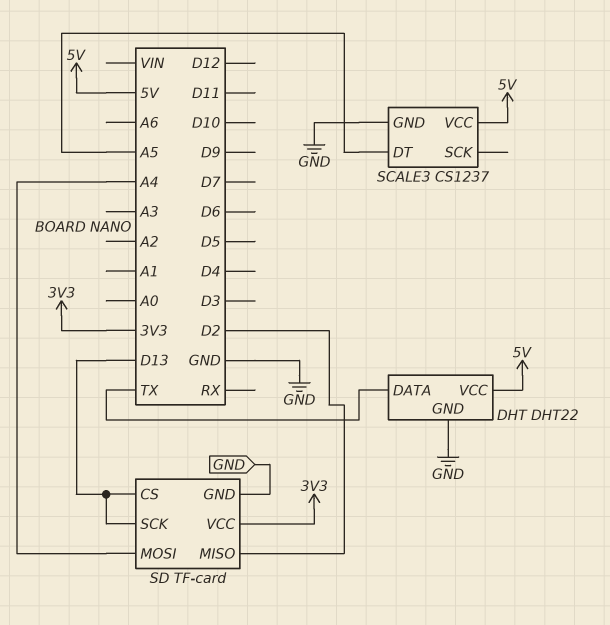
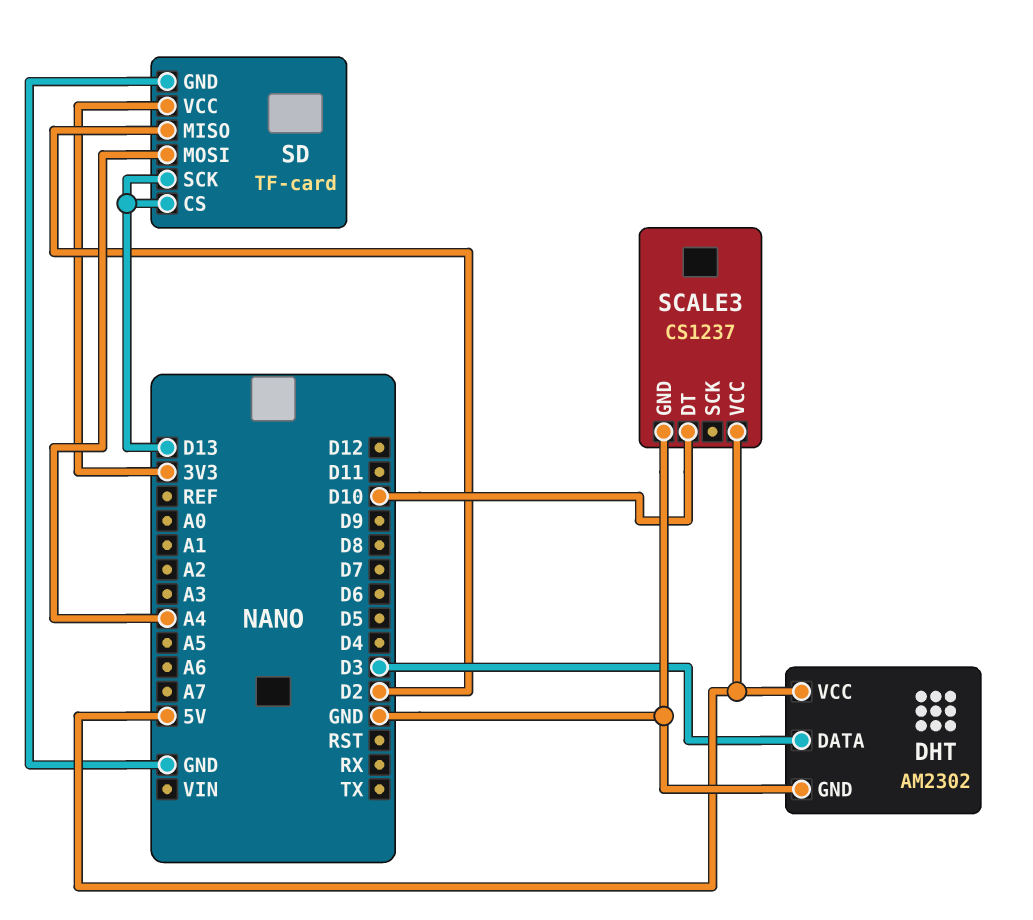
DHT: DHT22 -> AM2302
DHT pin DATA: TX -> D3
SCALE3 pin DT: A5 -> D10

